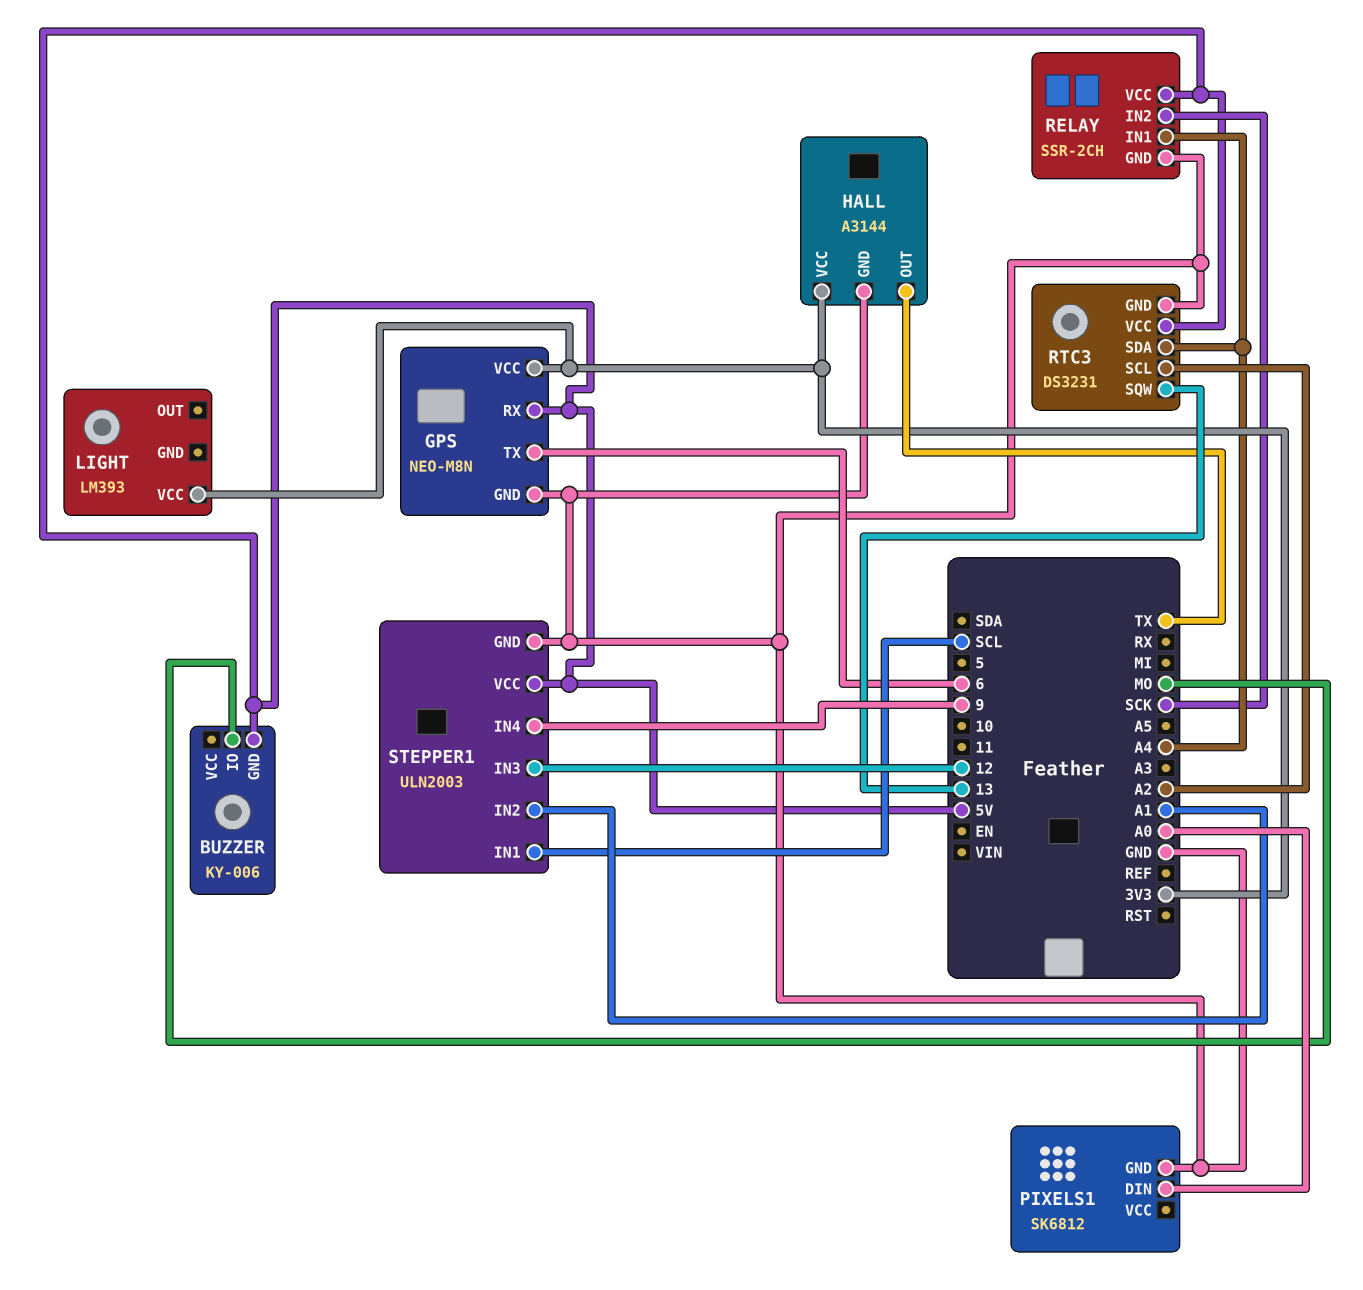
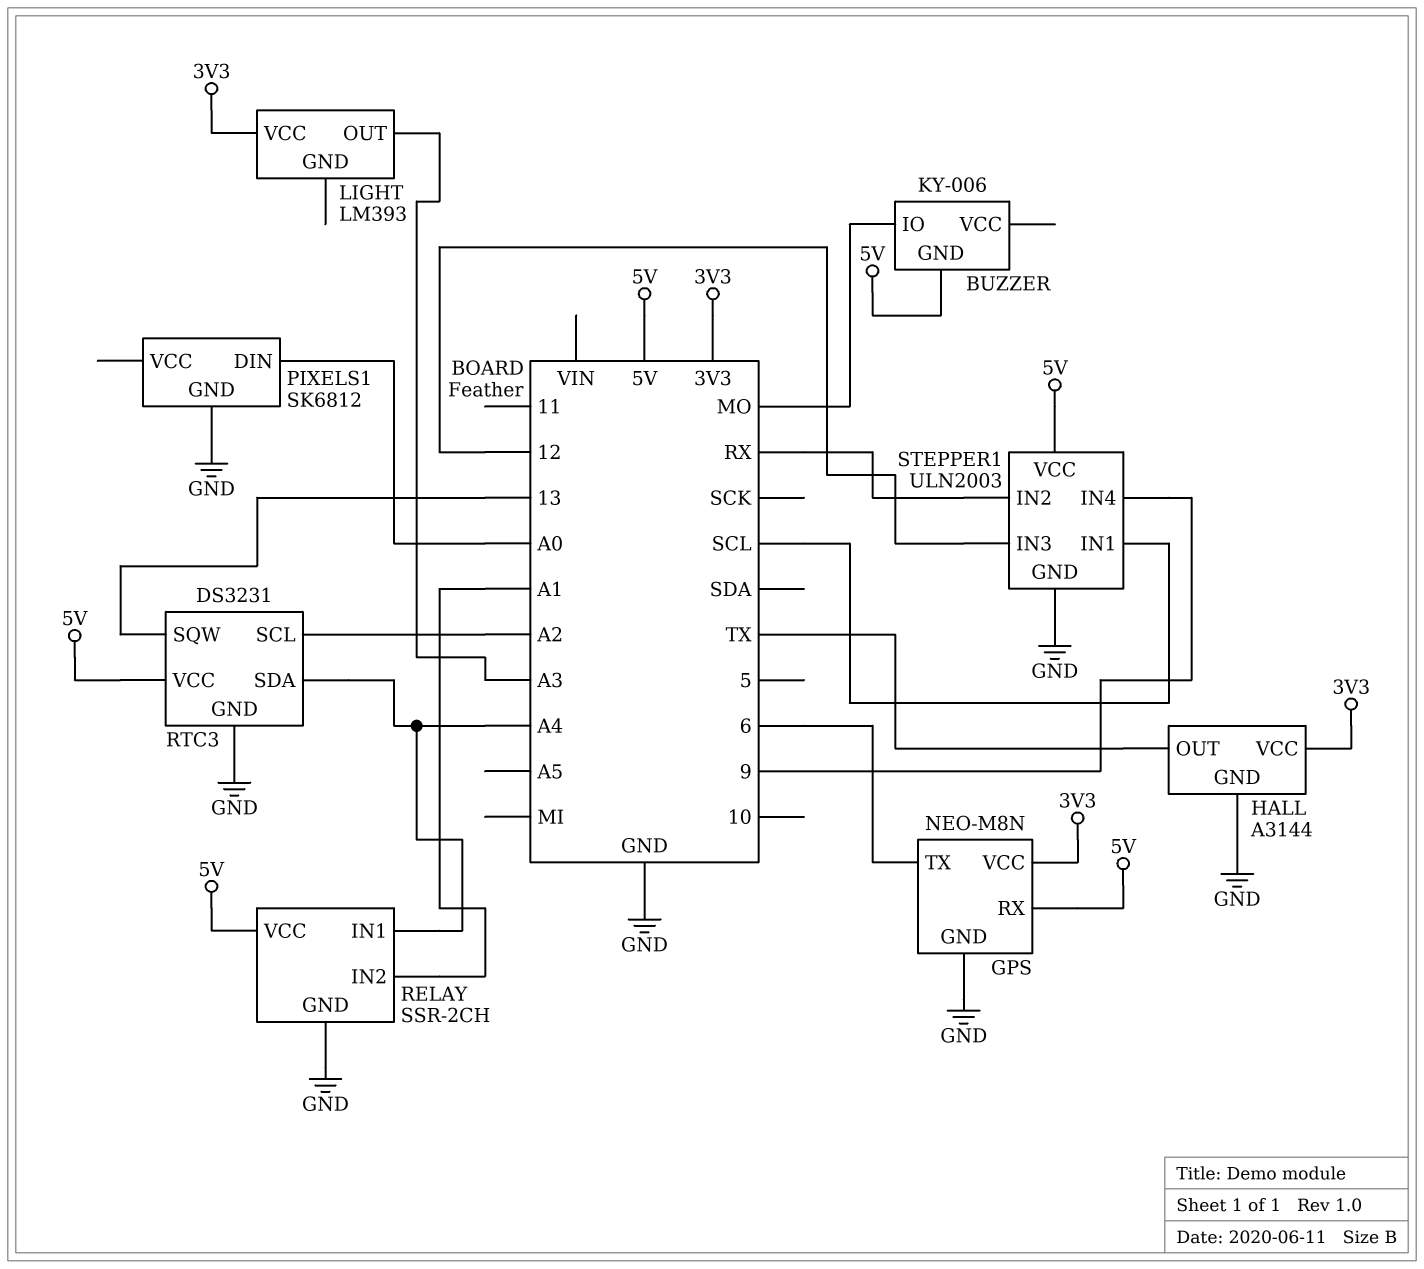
LIGHT pin OUT: none -> A3
RELAY pin IN2: SCK -> A1
STEPPER1 pin IN2: A1 -> RX

